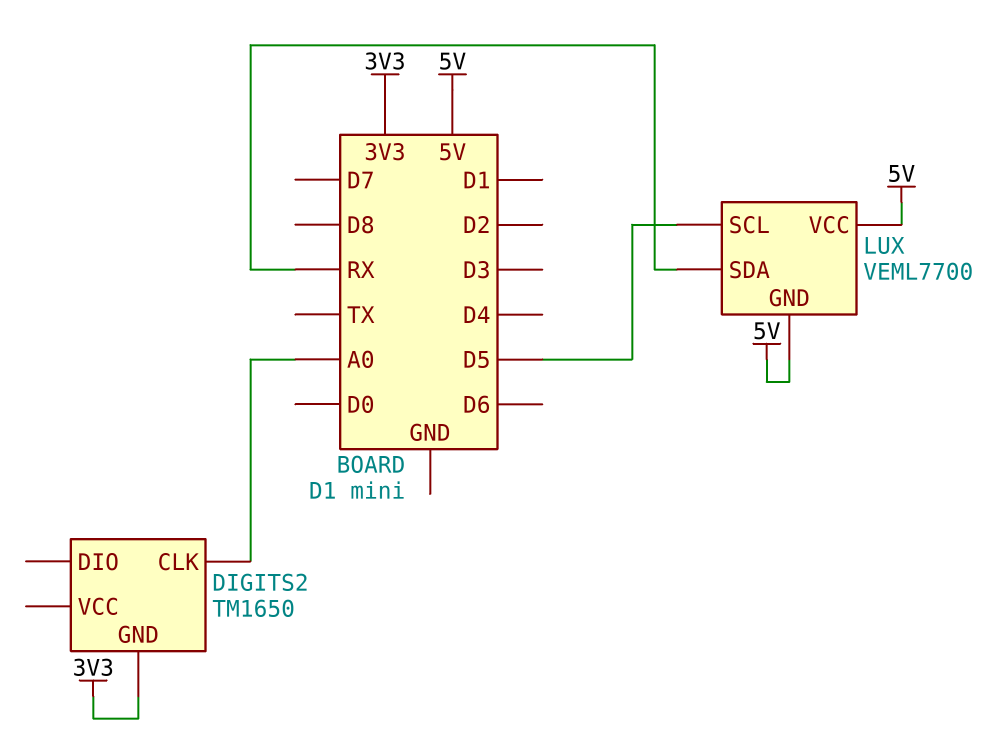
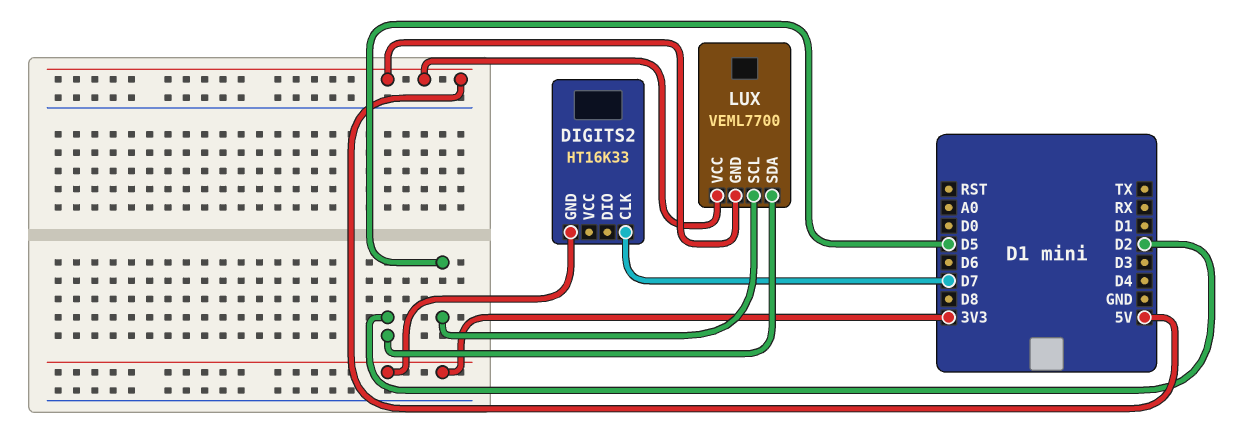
DIGITS2: TM1650 -> HT16K33
DIGITS2 pin CLK: A0 -> D7
LUX pin SDA: RX -> D2

